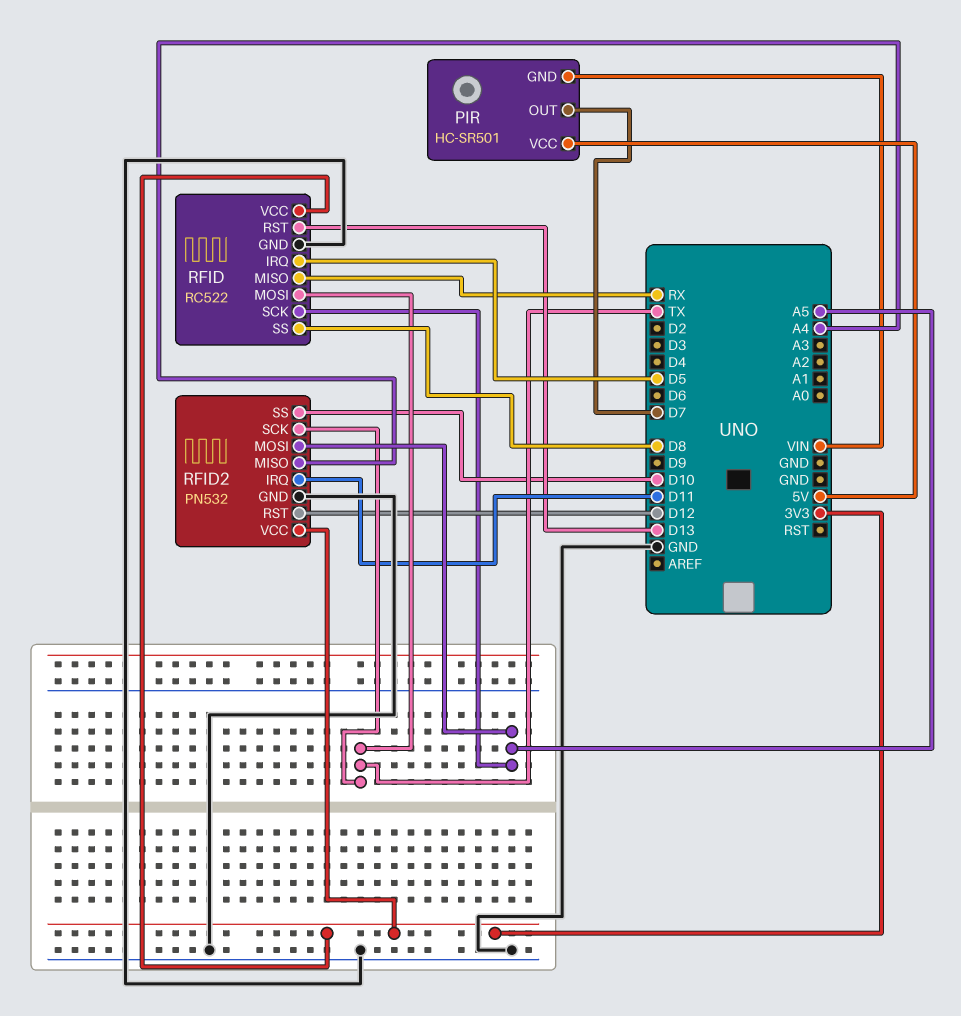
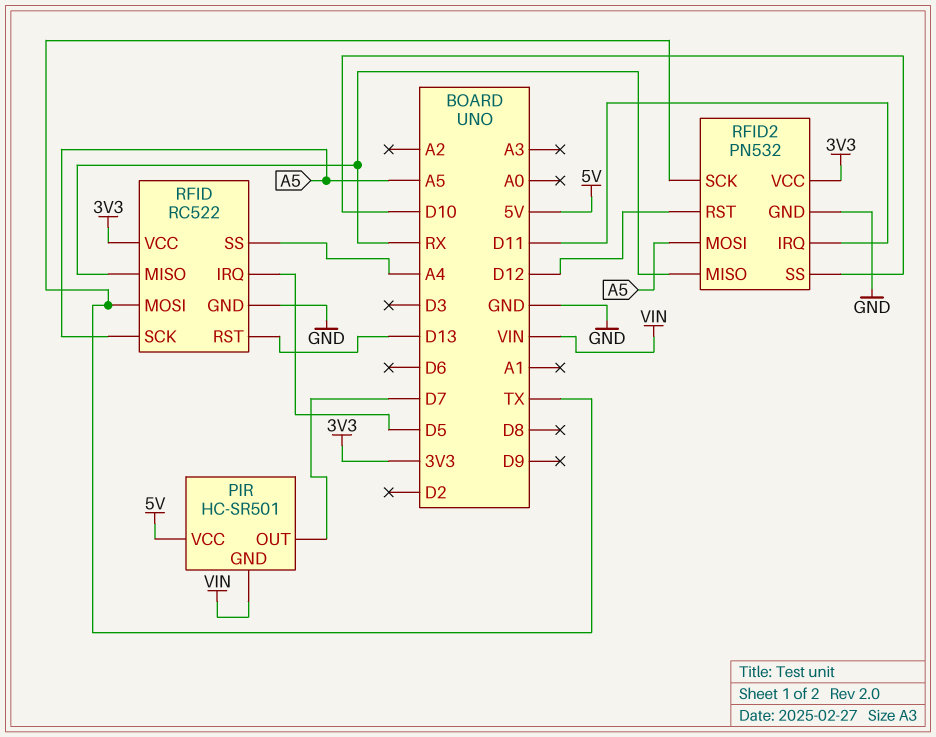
RFID pin SS: D8 -> A4
RFID2 pin MISO: A4 -> RX

